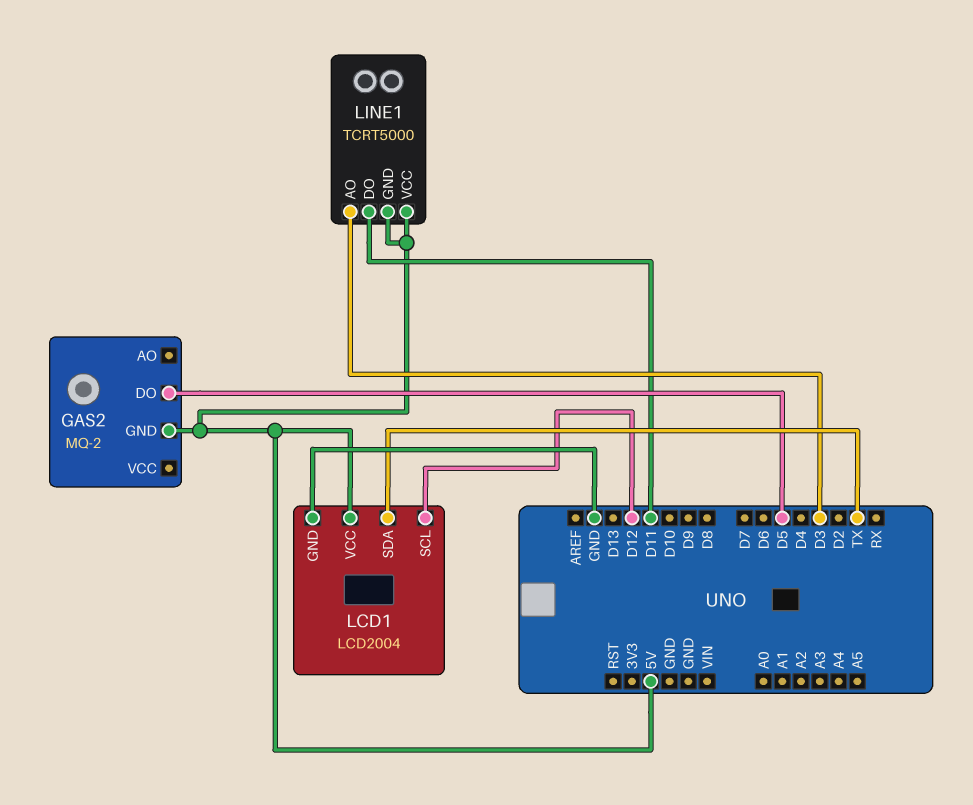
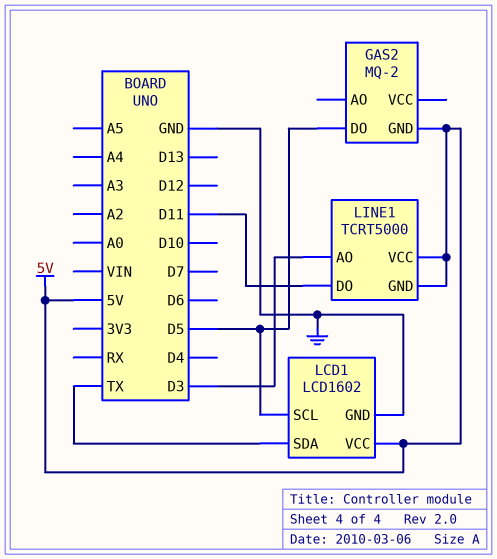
LCD1: LCD2004 -> LCD1602
LCD1 pin SCL: D12 -> D5

